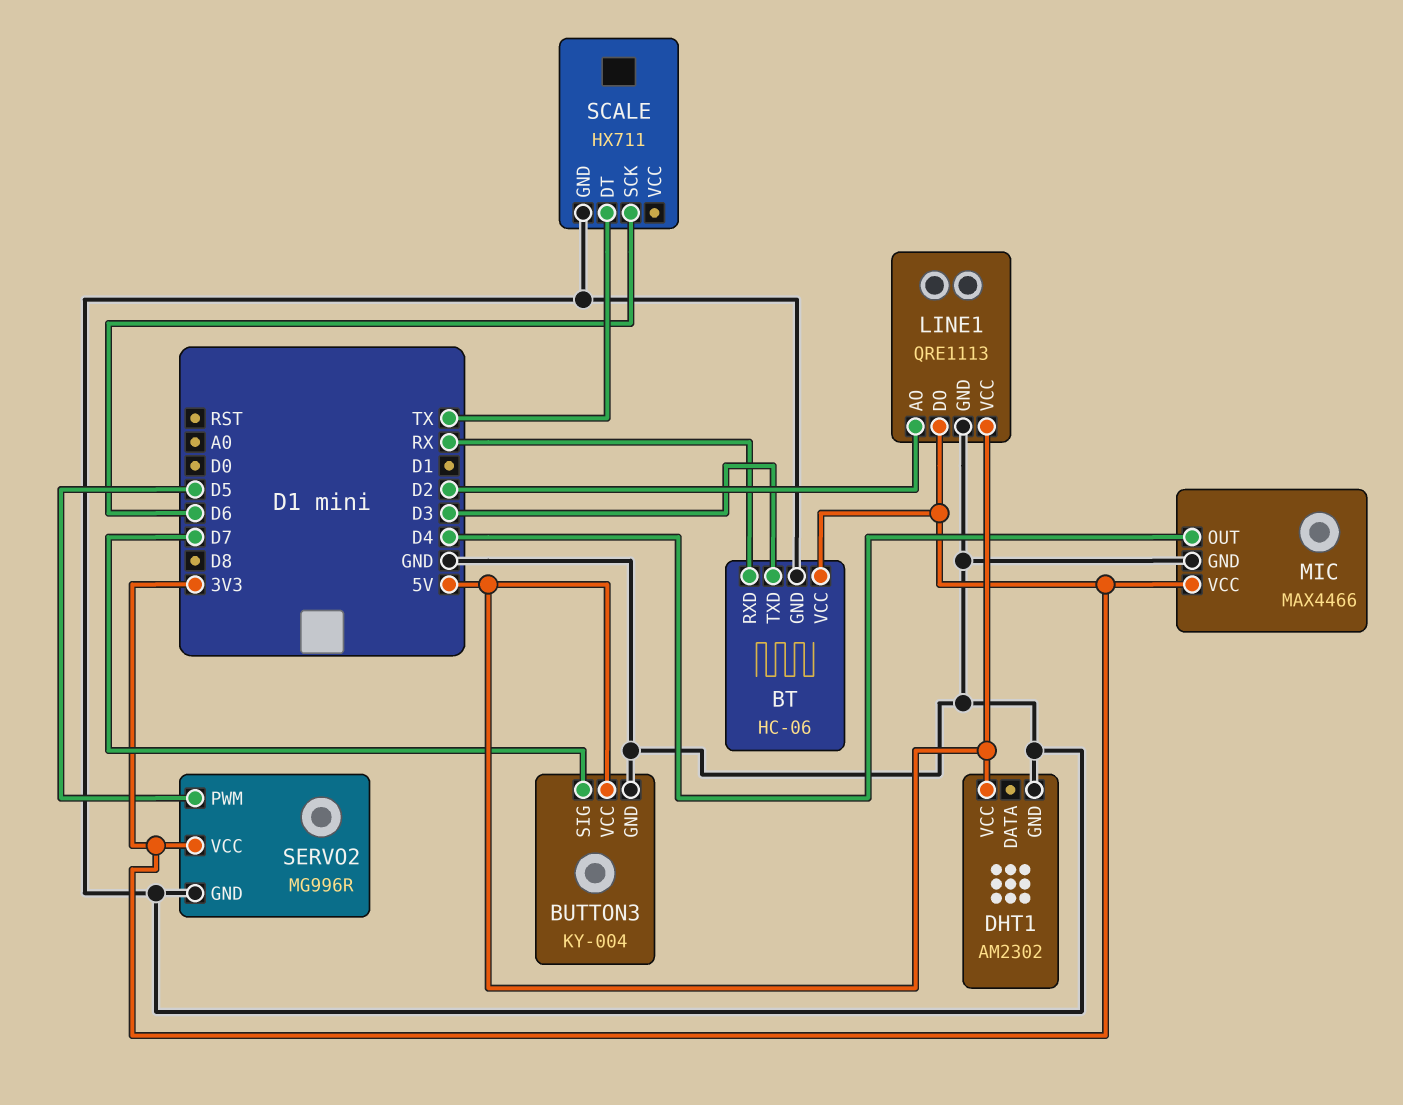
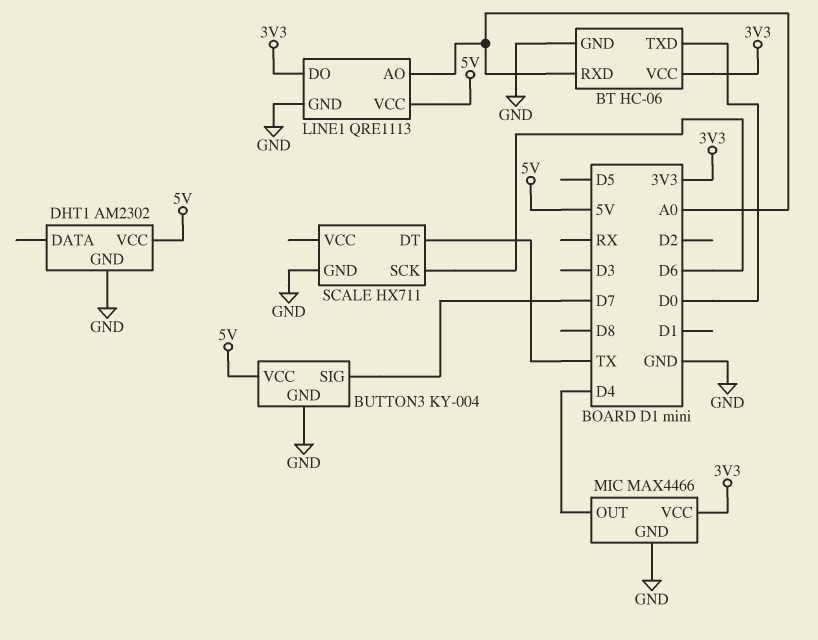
BT pin RXD: RX -> A0
BT pin TXD: D3 -> D0
LINE1 pin AO: D2 -> A0
SERVO2: MG996R -> none
SERVO2 pin GND: GND -> none
SERVO2 pin PWM: D5 -> none
SERVO2 pin VCC: 3V3 -> none

